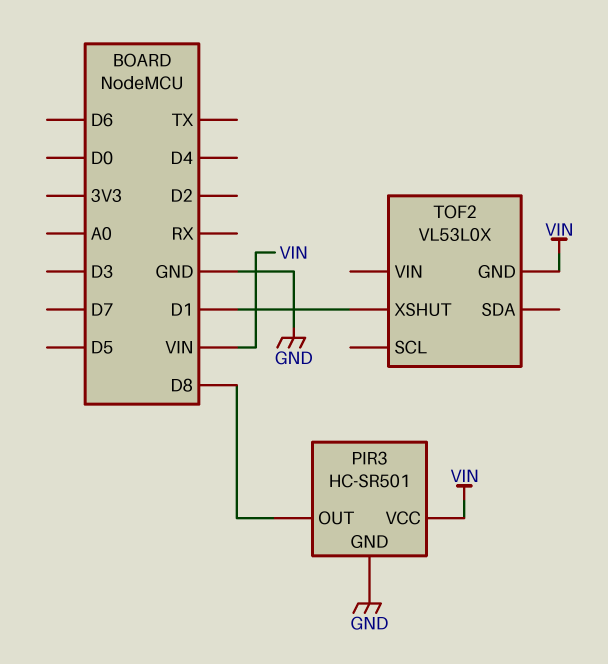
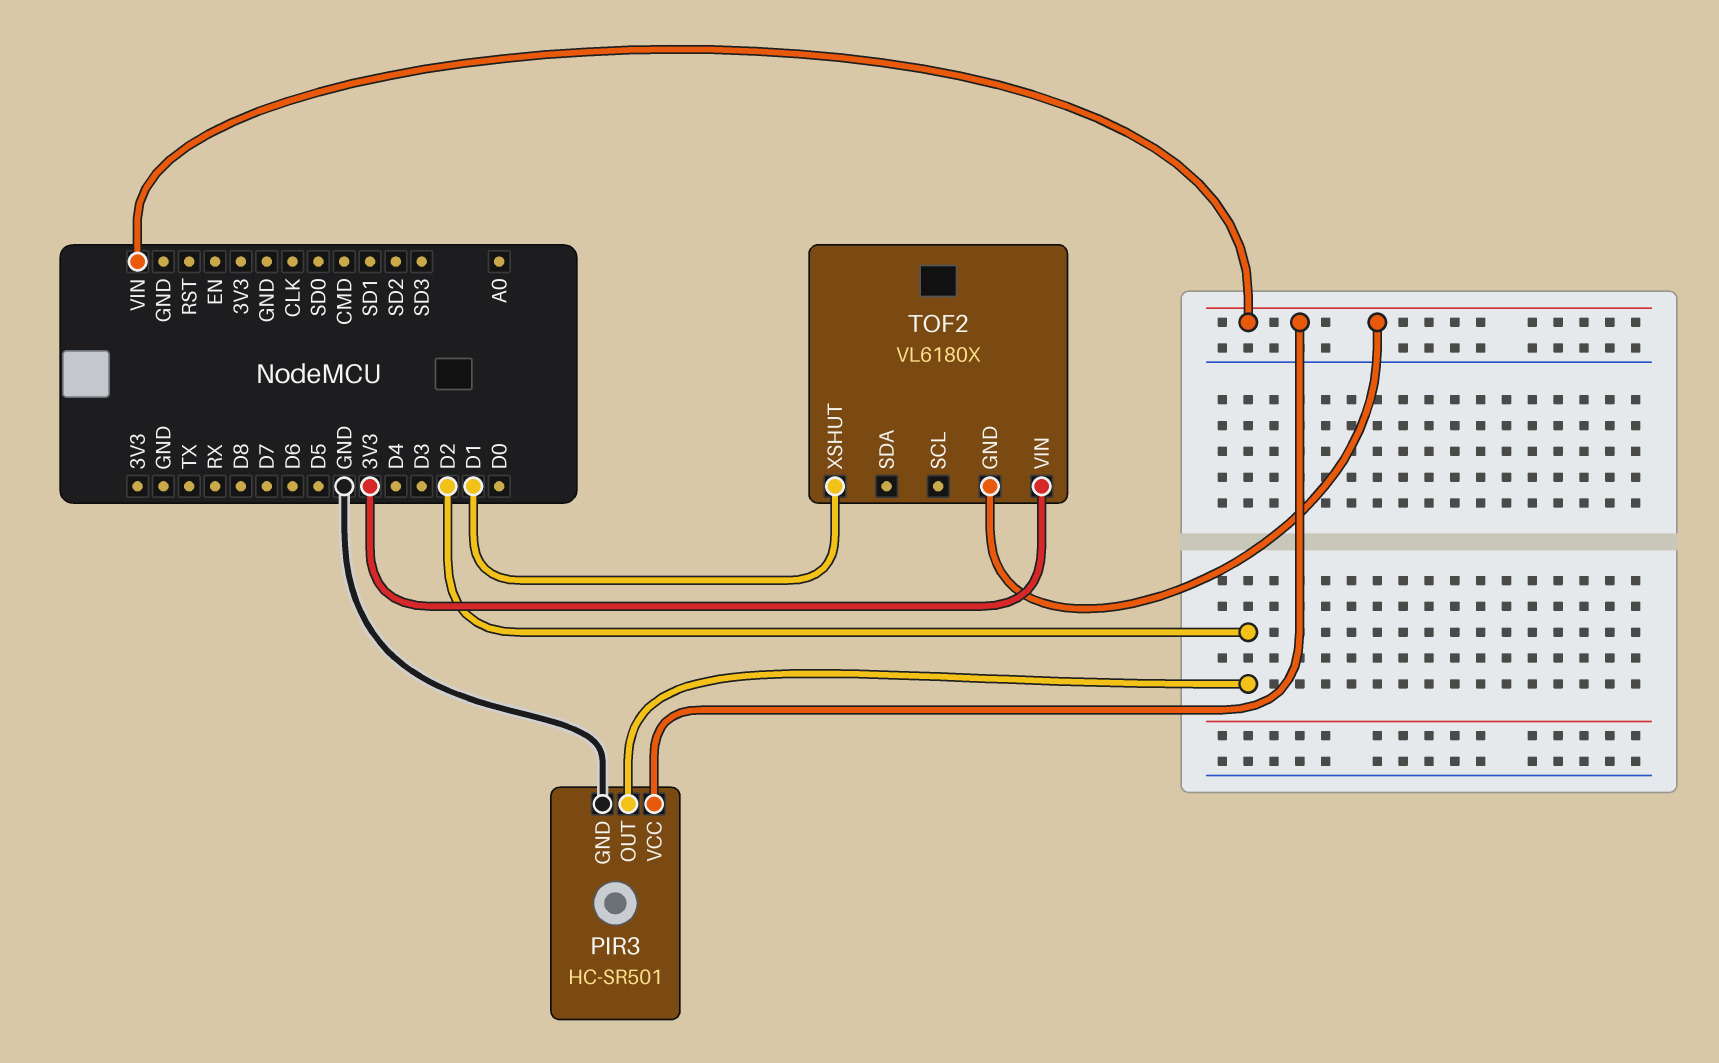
PIR3 pin OUT: D8 -> D2
TOF2: VL53L0X -> VL6180X
TOF2 pin VIN: none -> 3V3

